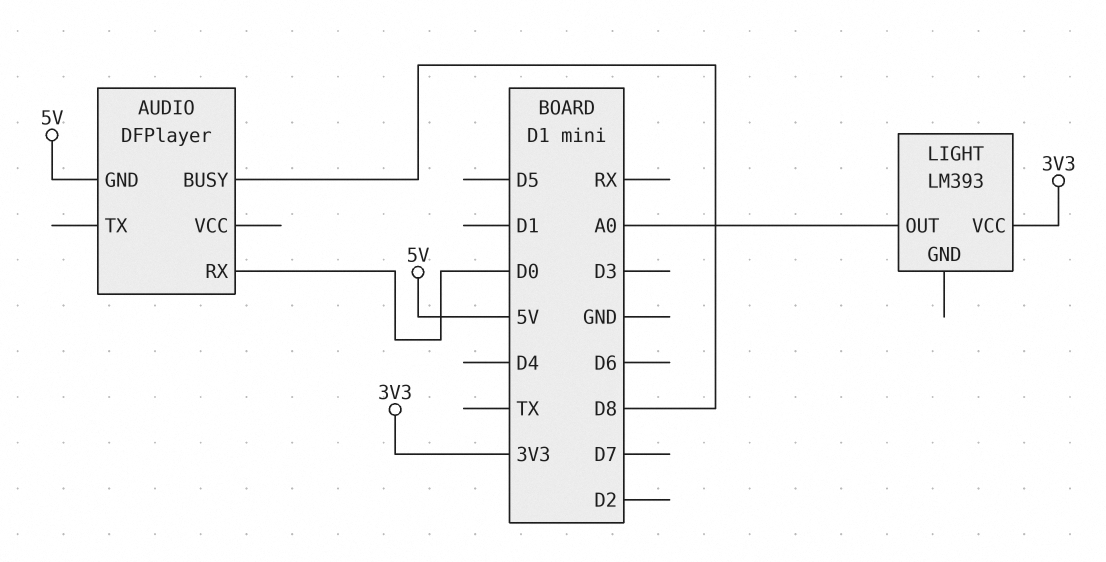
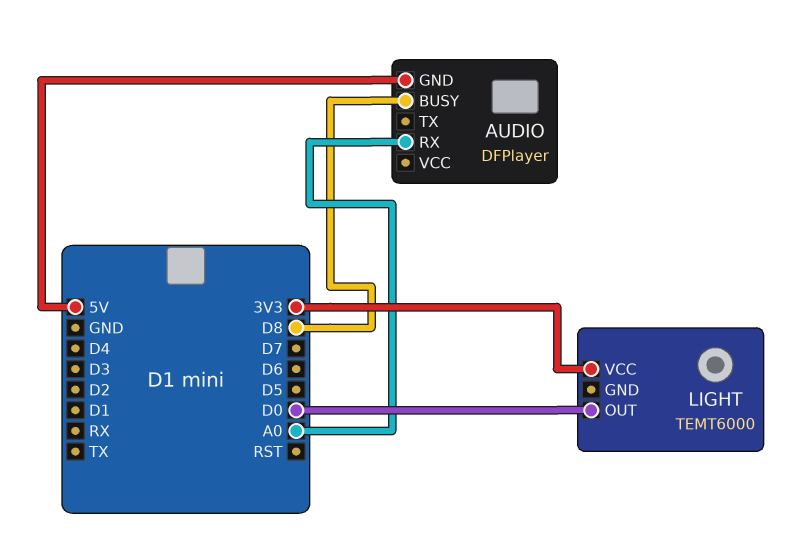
AUDIO pin RX: D0 -> A0
LIGHT: LM393 -> TEMT6000
LIGHT pin OUT: A0 -> D0

